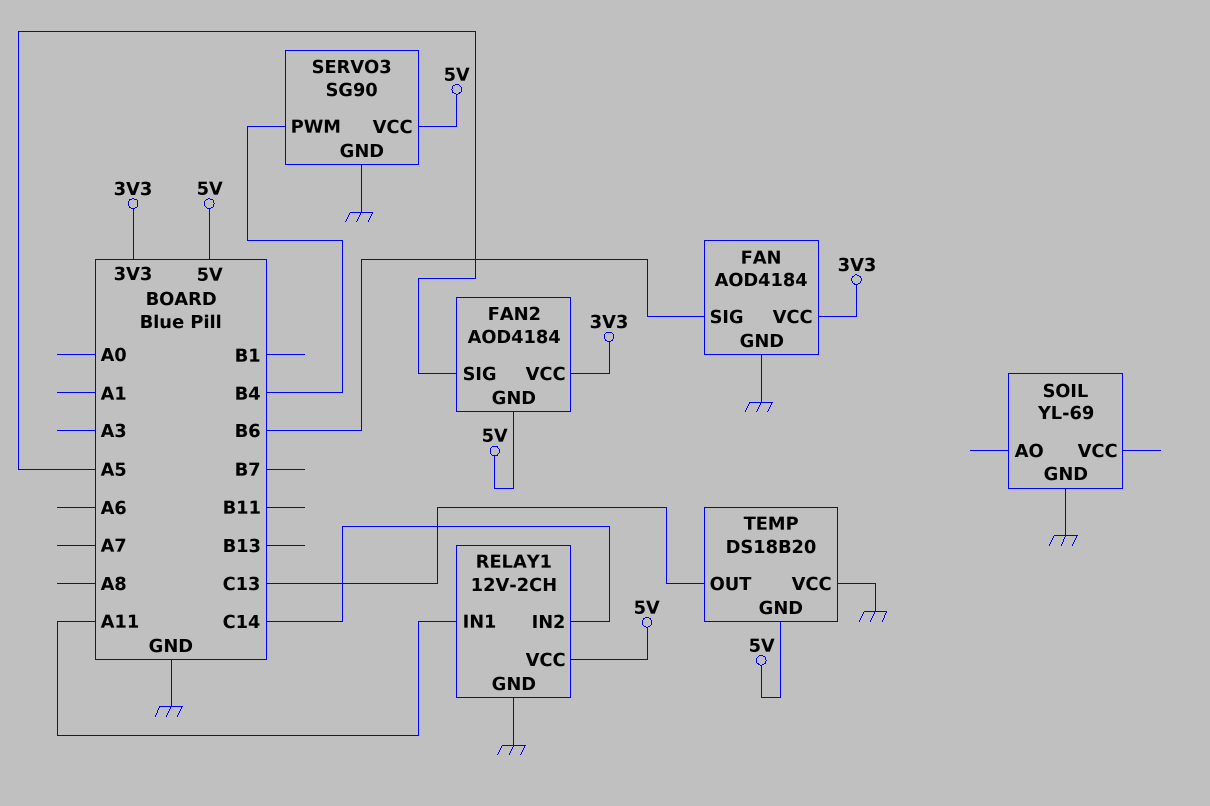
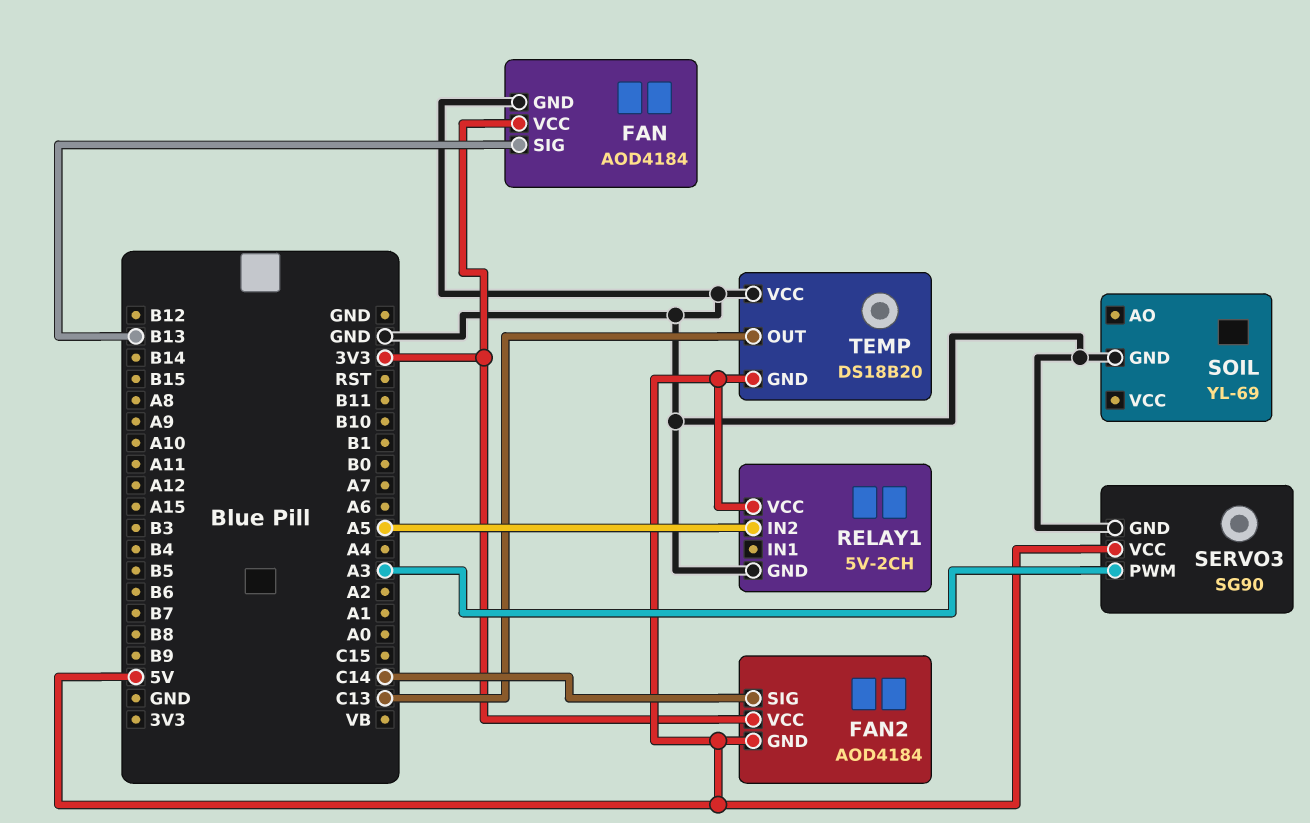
FAN pin SIG: B6 -> B13
FAN2 pin SIG: A5 -> C14
RELAY1: 12V-2CH -> 5V-2CH
RELAY1 pin IN1: A11 -> none
RELAY1 pin IN2: C14 -> A5
SERVO3 pin PWM: B4 -> A3

